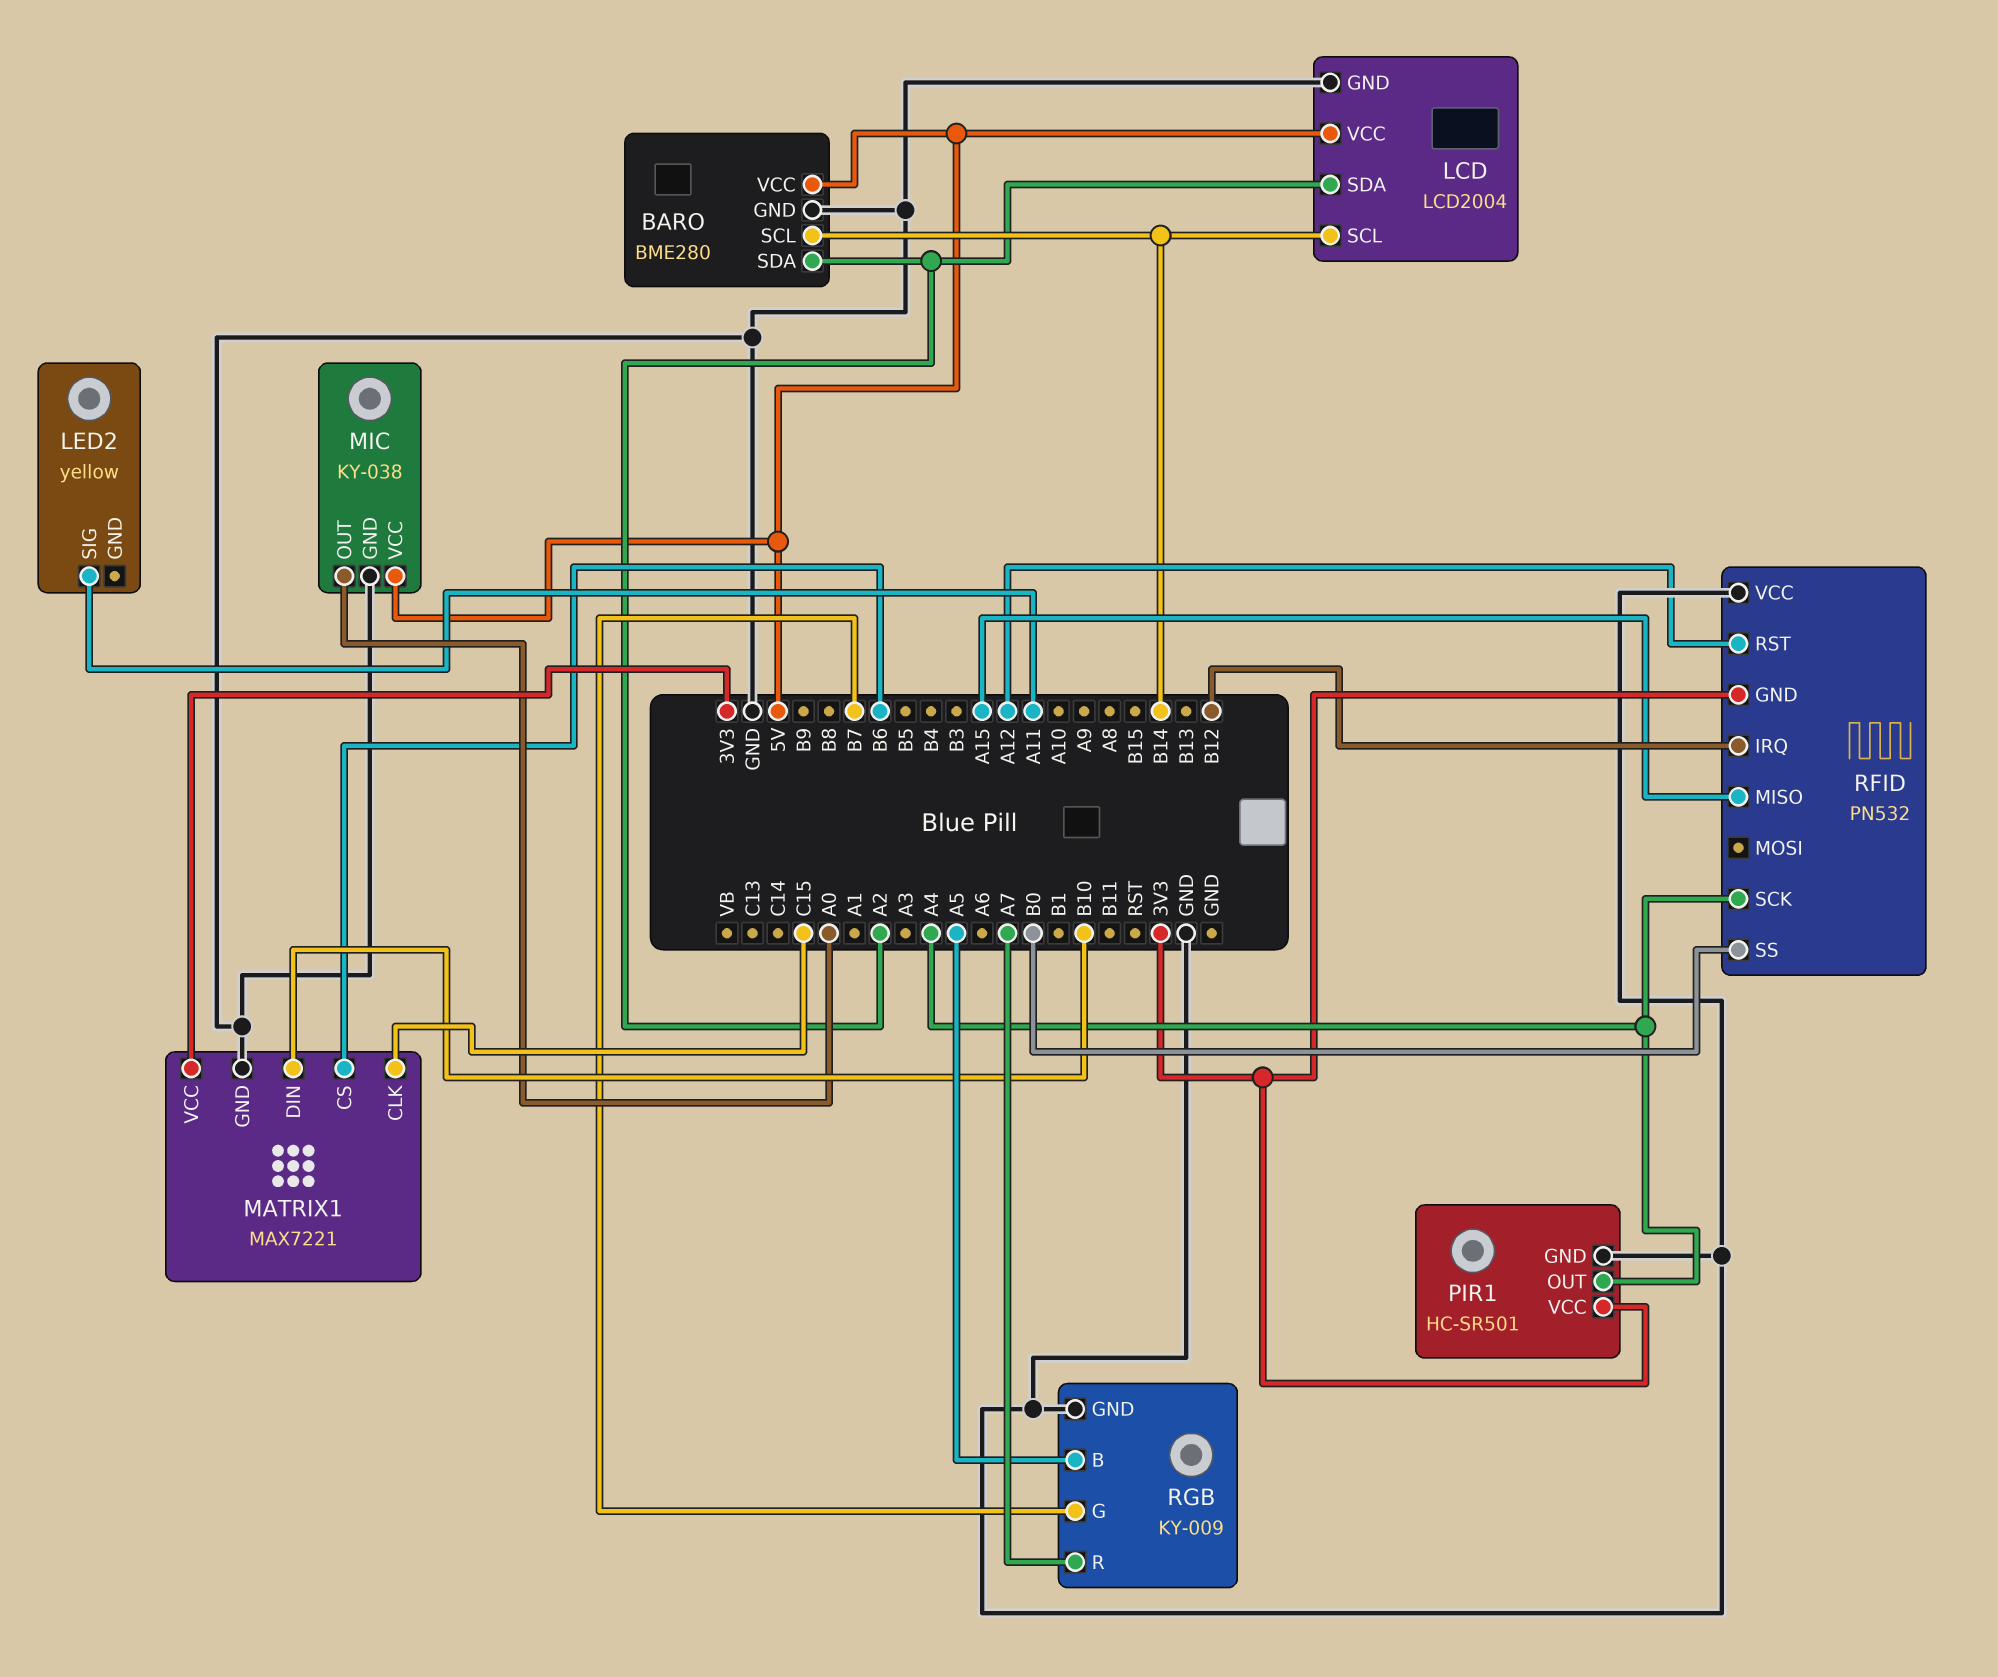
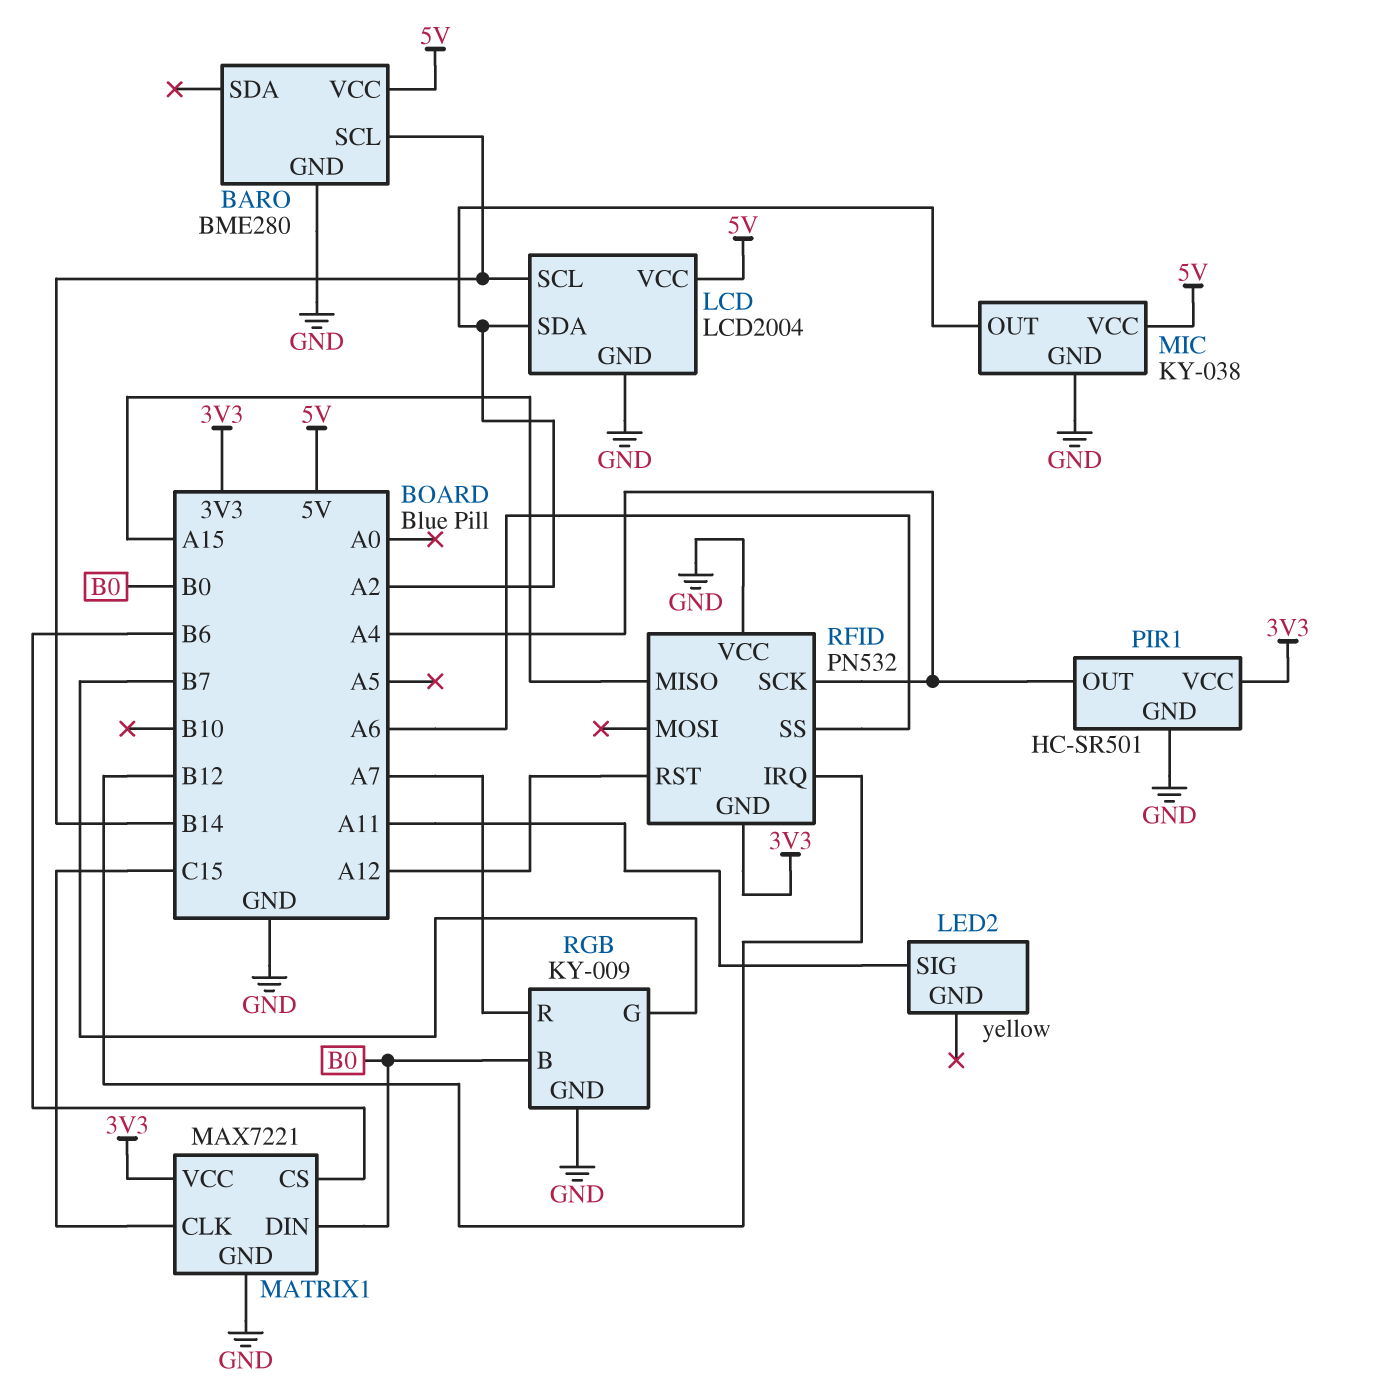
BARO pin SDA: A2 -> none
MATRIX1 pin DIN: B10 -> B0
MIC pin OUT: A0 -> A2
RFID pin SS: B0 -> A6
RGB pin B: A5 -> B0

